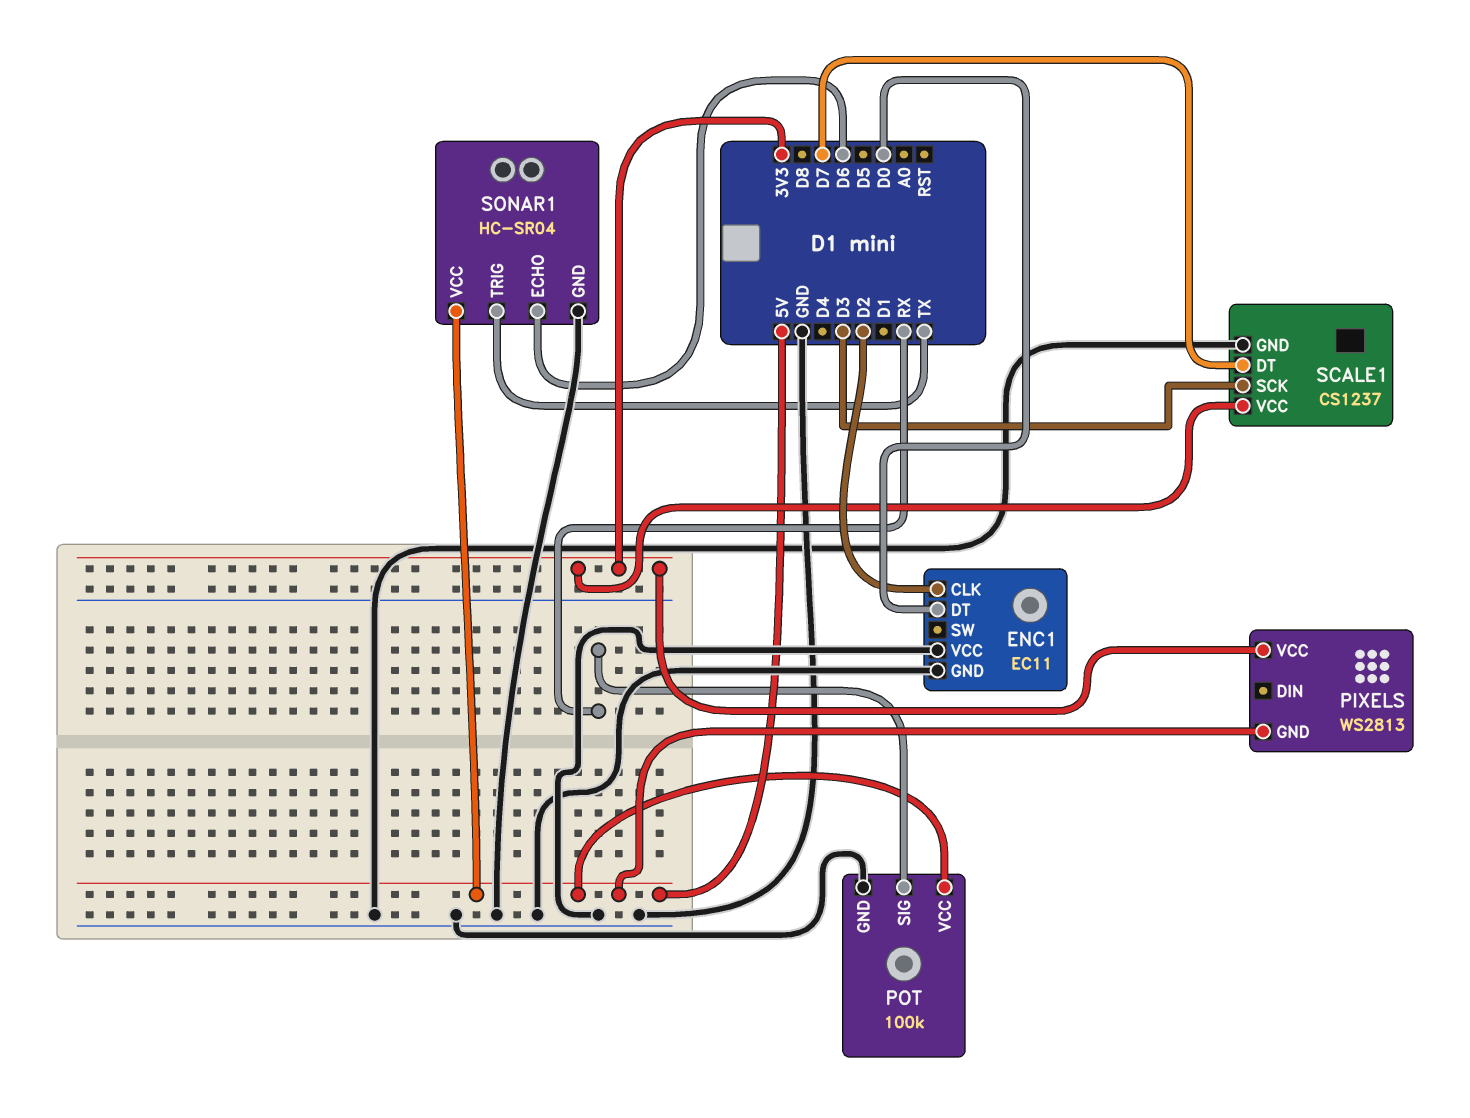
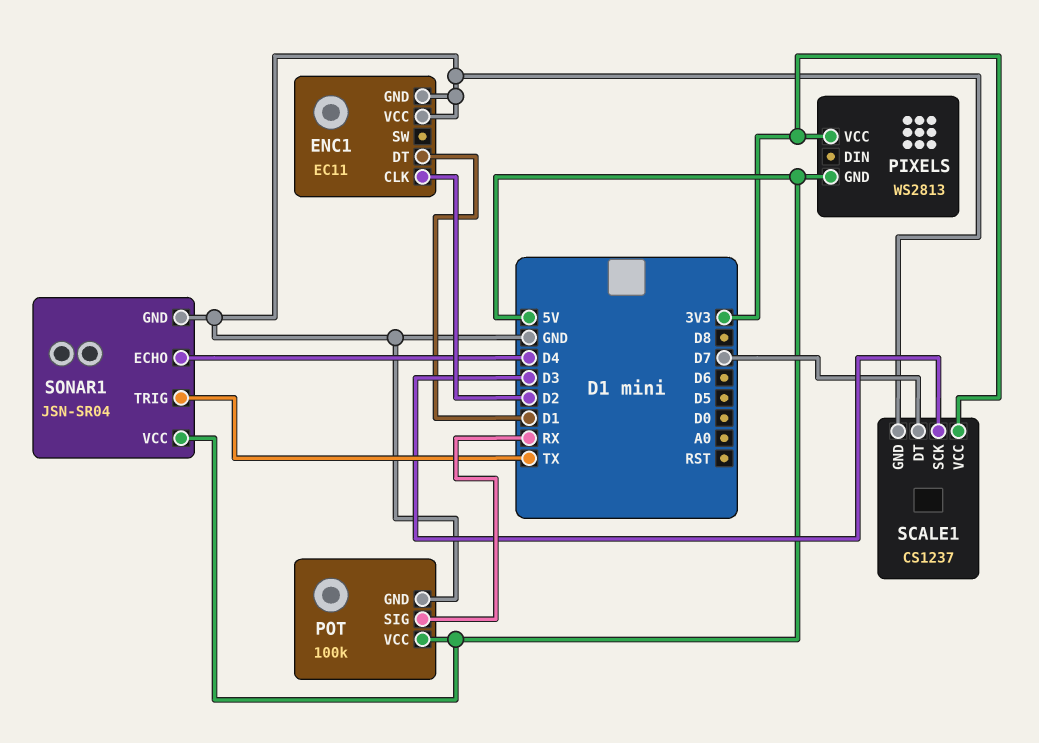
ENC1 pin DT: D0 -> D1
SONAR1: HC-SR04 -> JSN-SR04
SONAR1 pin ECHO: D6 -> D4

